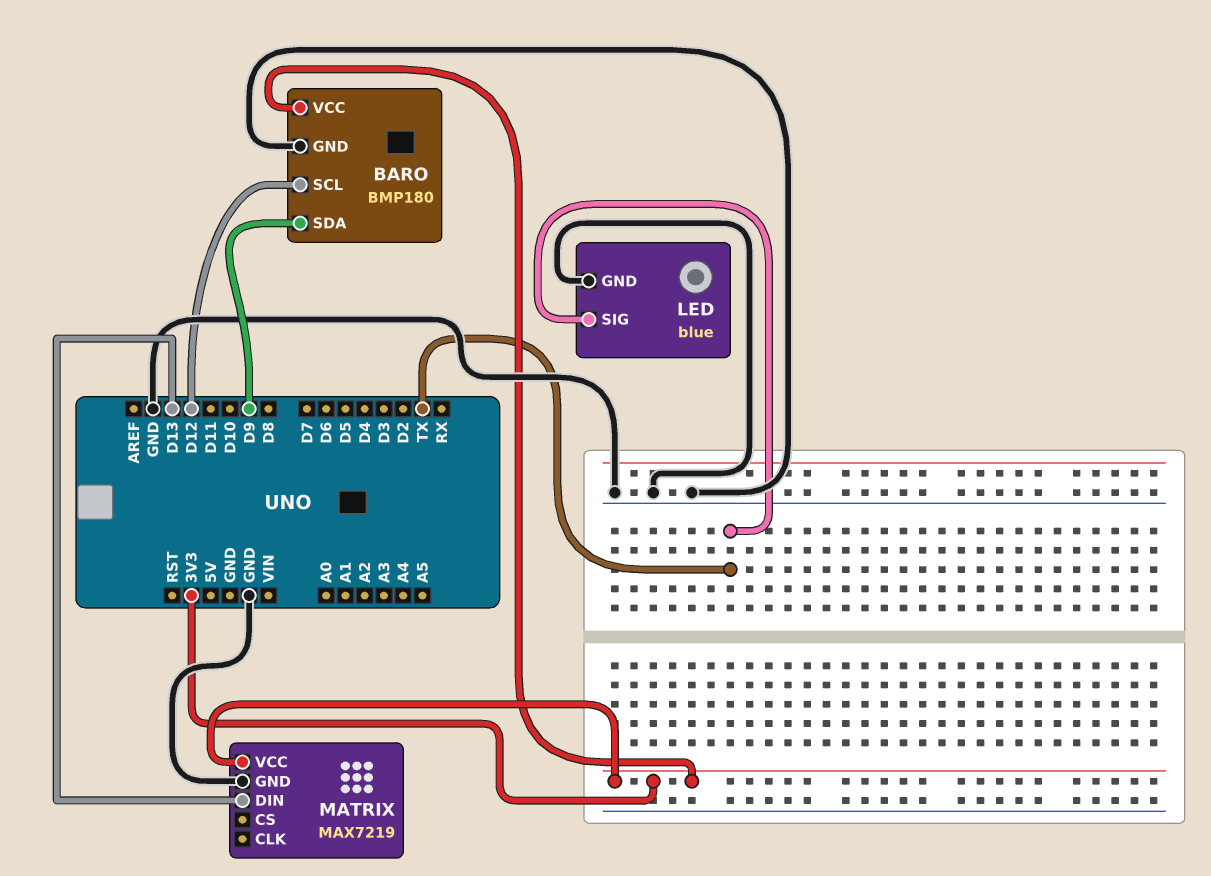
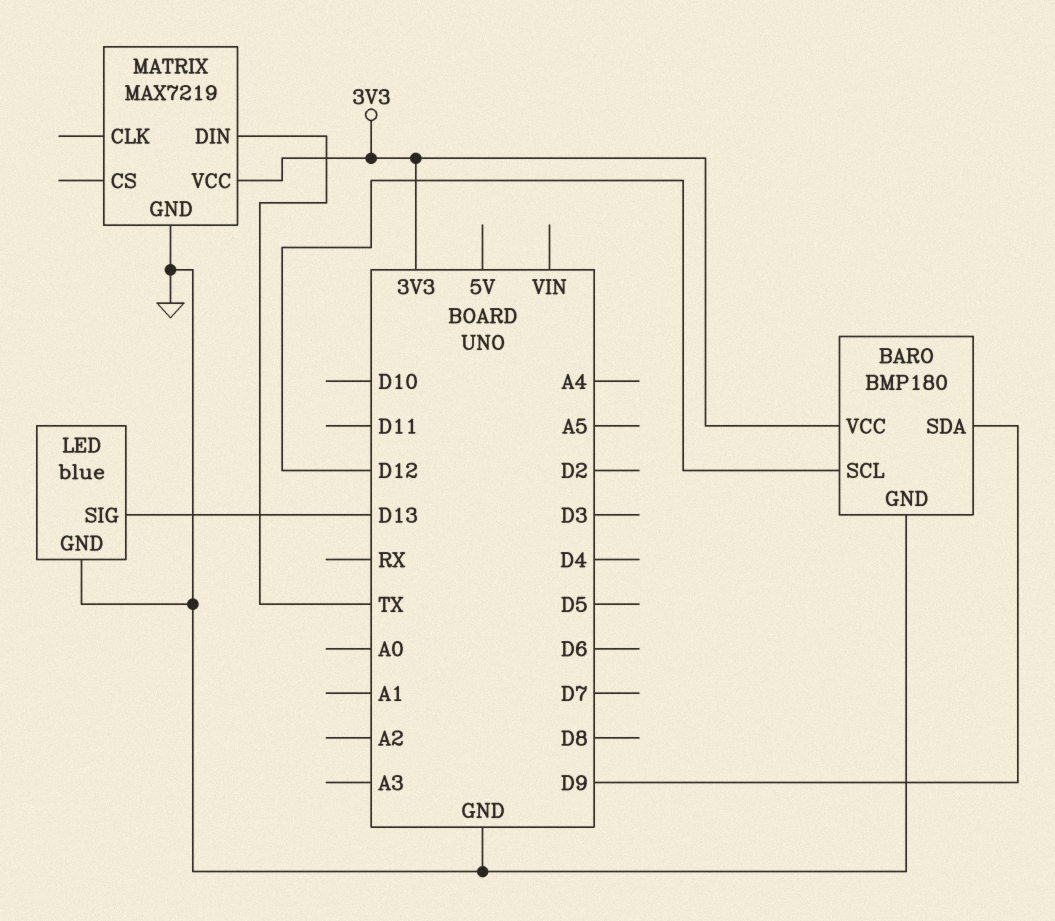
LED pin SIG: TX -> D13
MATRIX pin DIN: D13 -> TX

